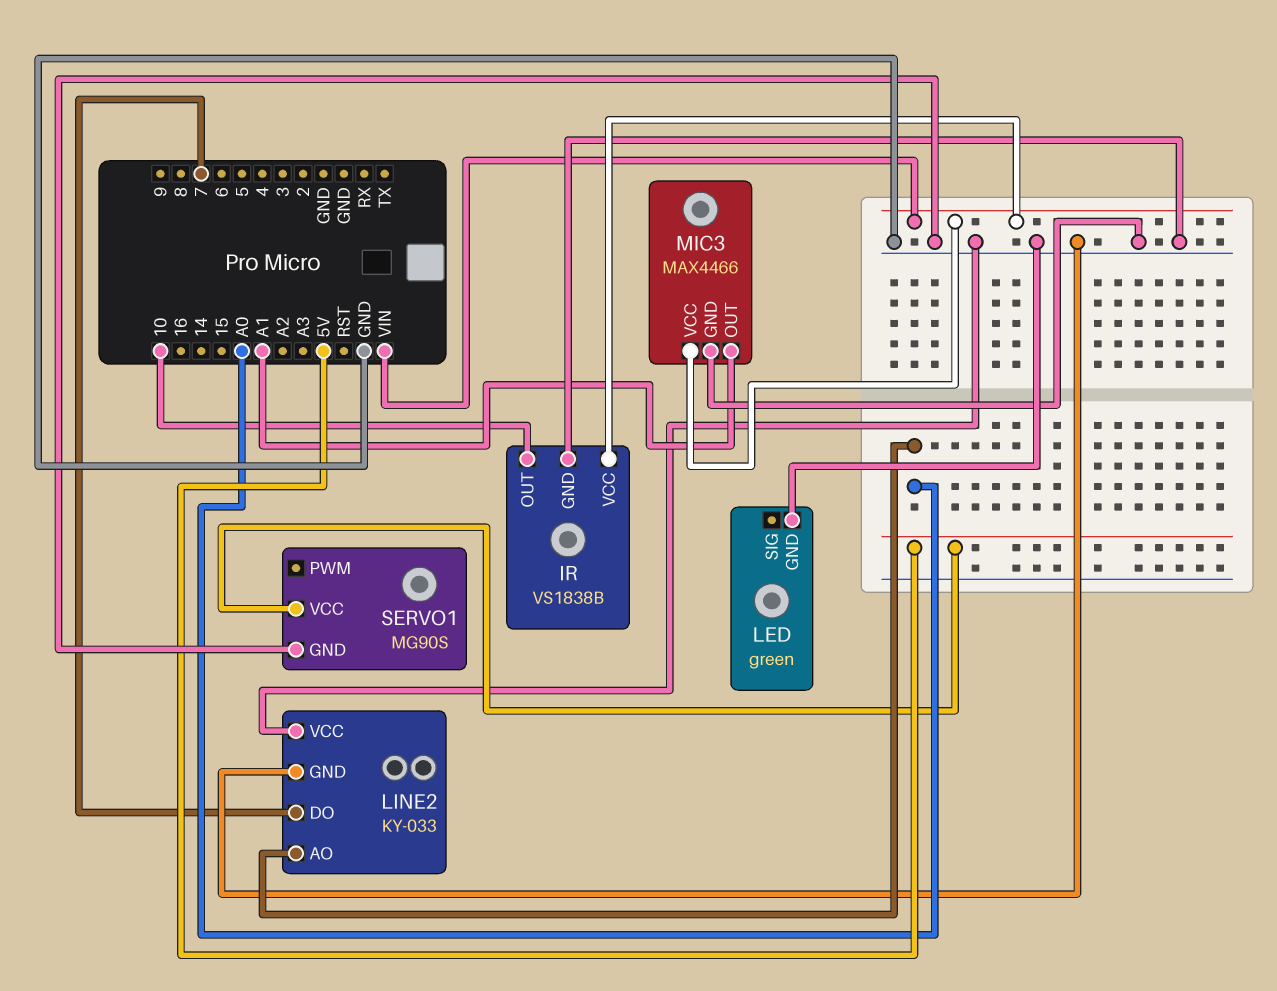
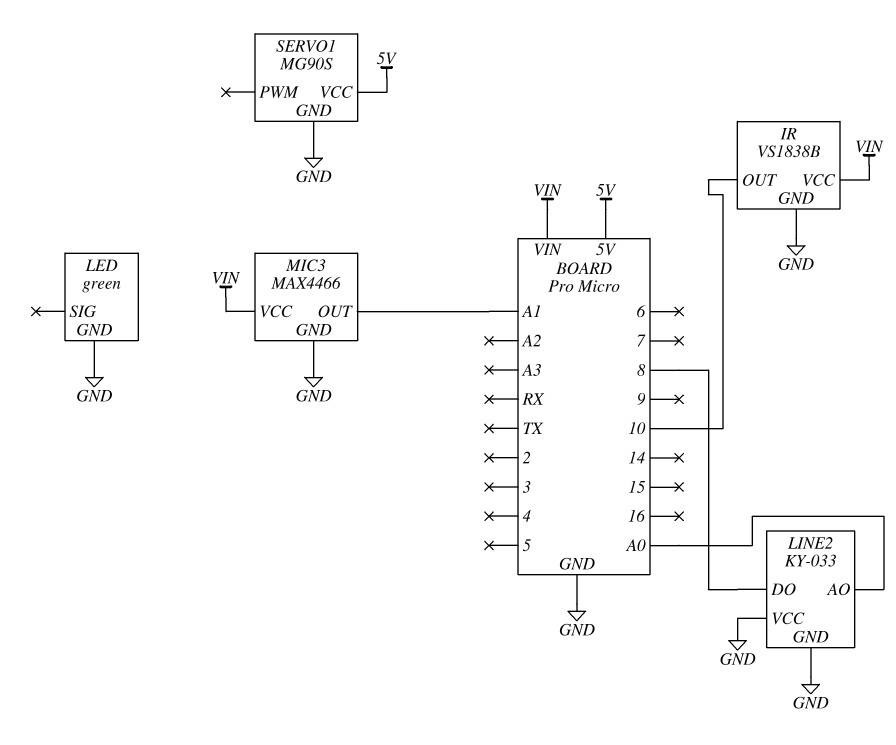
LINE2 pin DO: 7 -> 8

